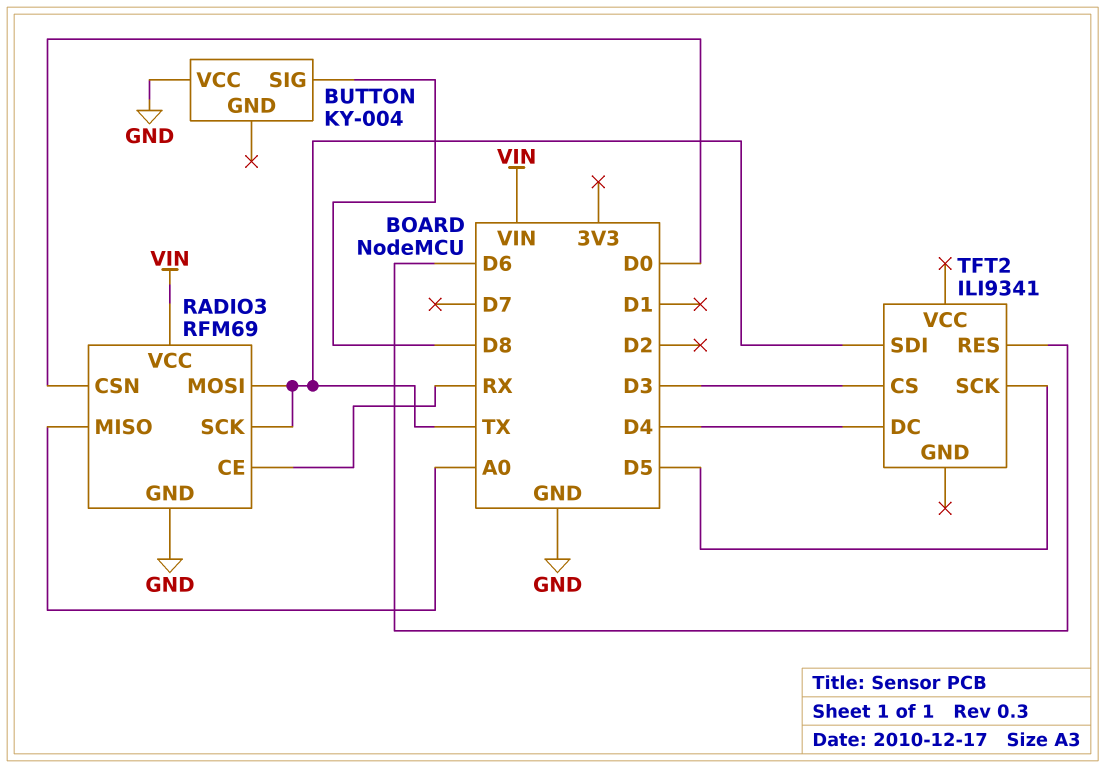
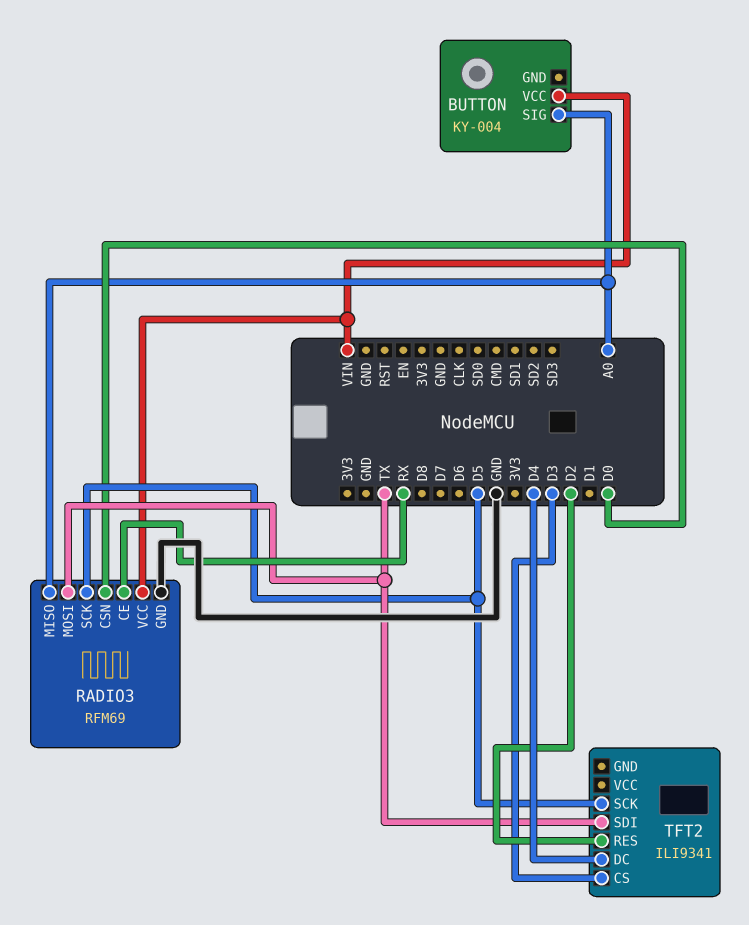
BUTTON pin SIG: D8 -> A0
BUTTON pin VCC: GND -> VIN
RADIO3 pin SCK: TX -> D5
TFT2 pin RES: D6 -> D2

